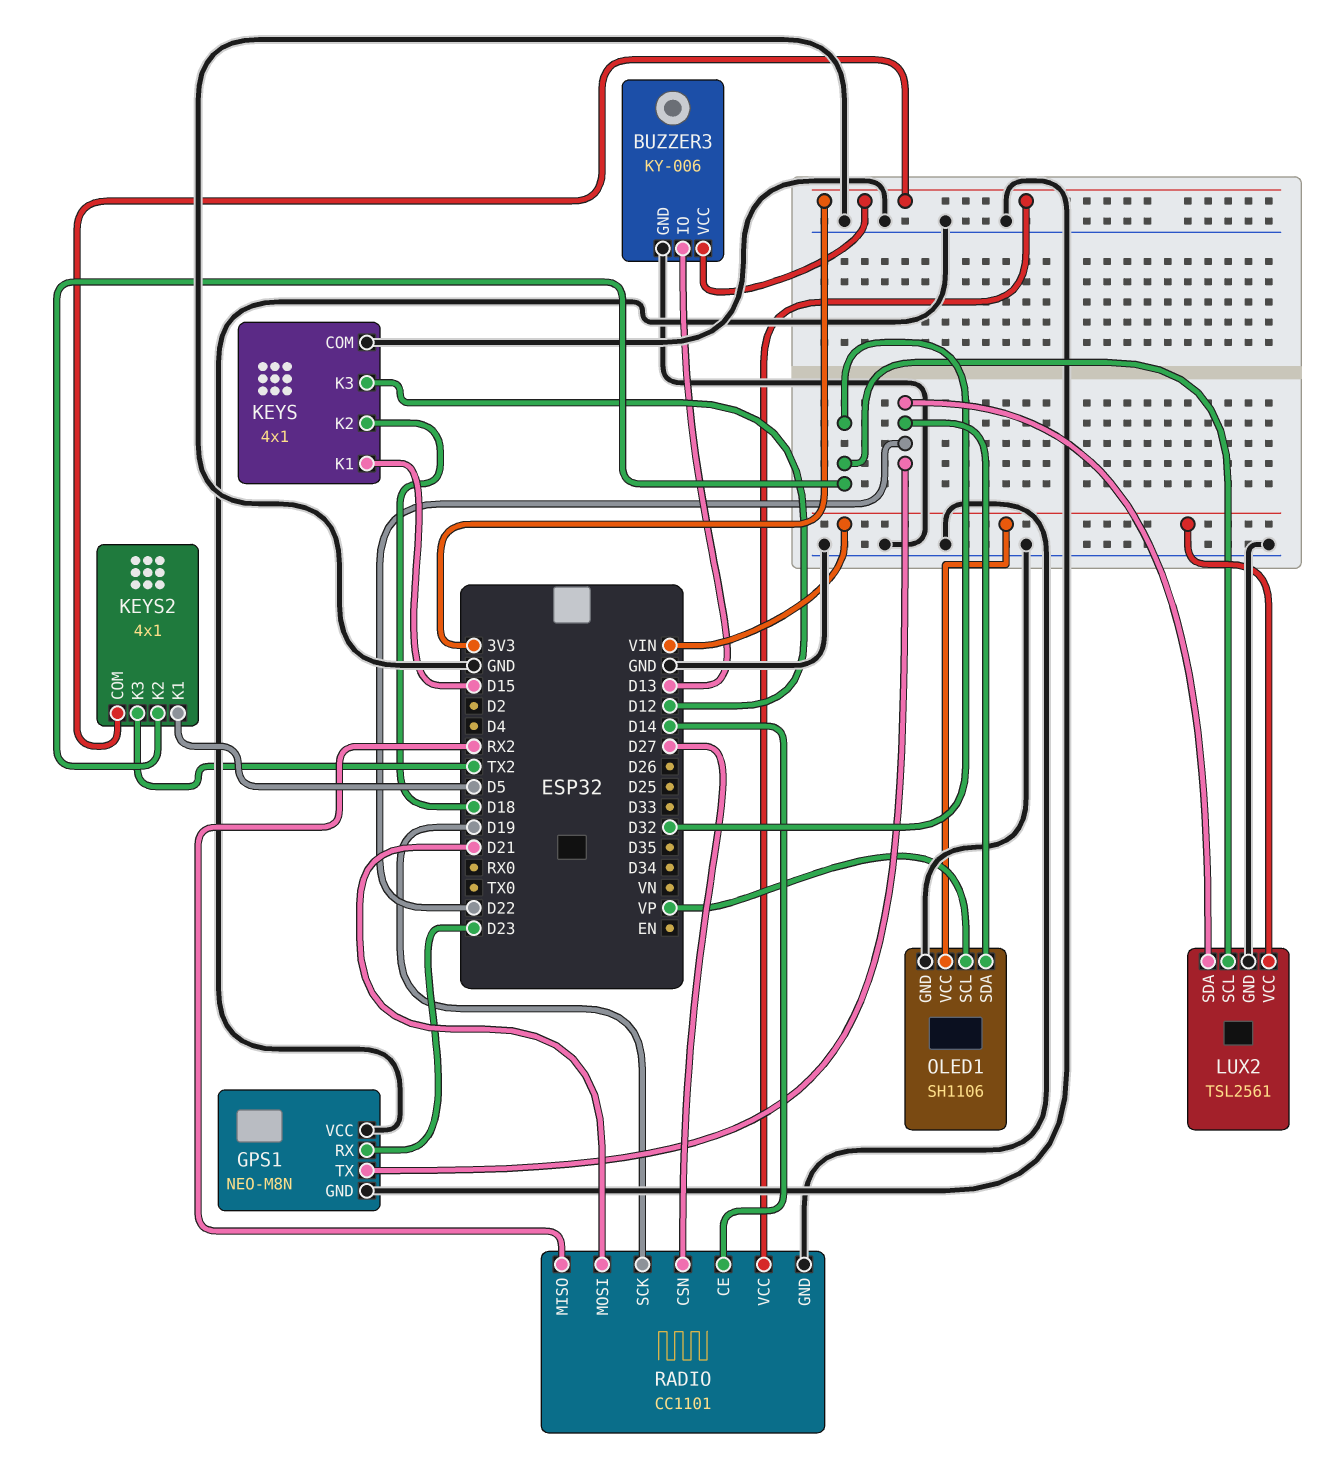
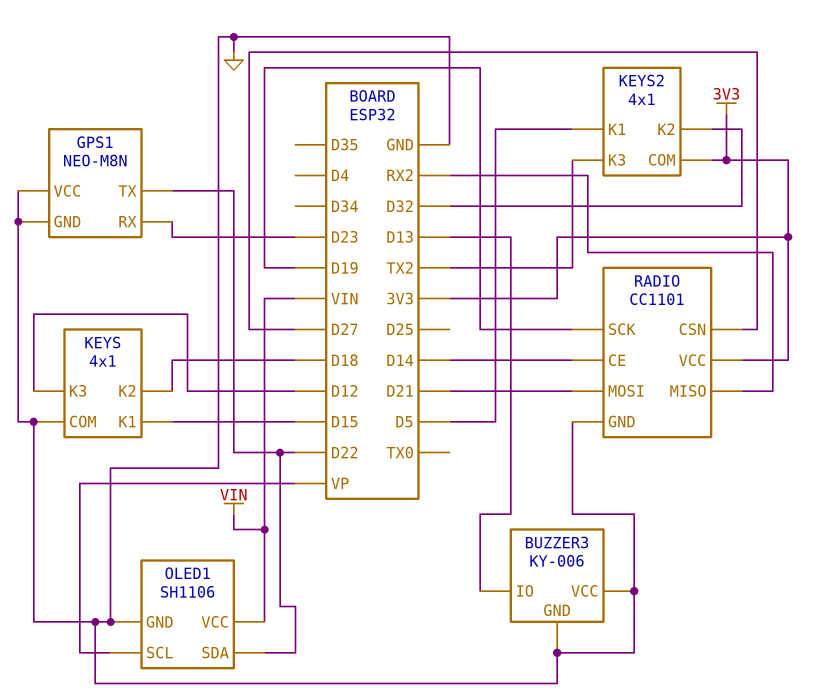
BUZZER3 pin VCC: 3V3 -> GND
LUX2: TSL2561 -> none
LUX2 pin GND: GND -> none
LUX2 pin SCL: D32 -> none
LUX2 pin SDA: D22 -> none
LUX2 pin VCC: VIN -> none

